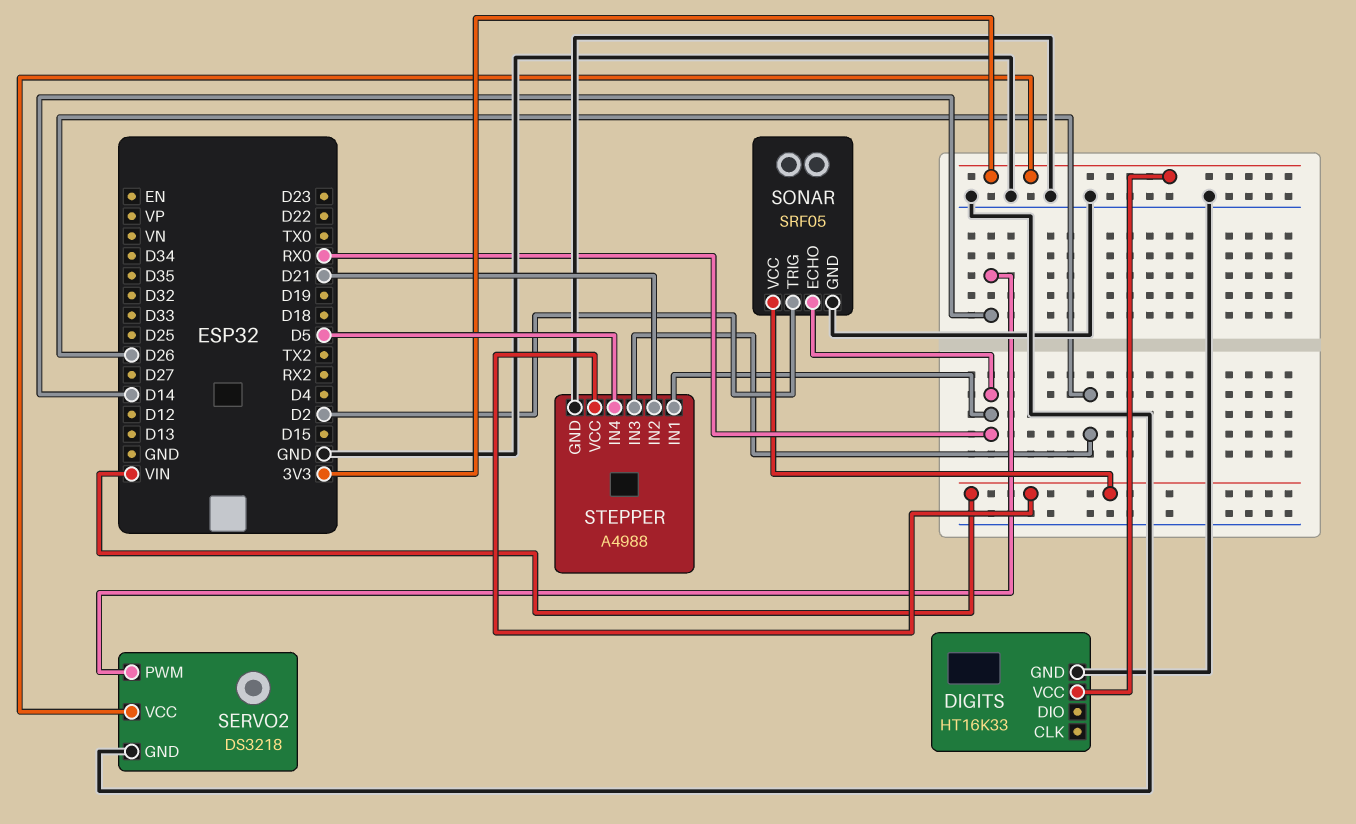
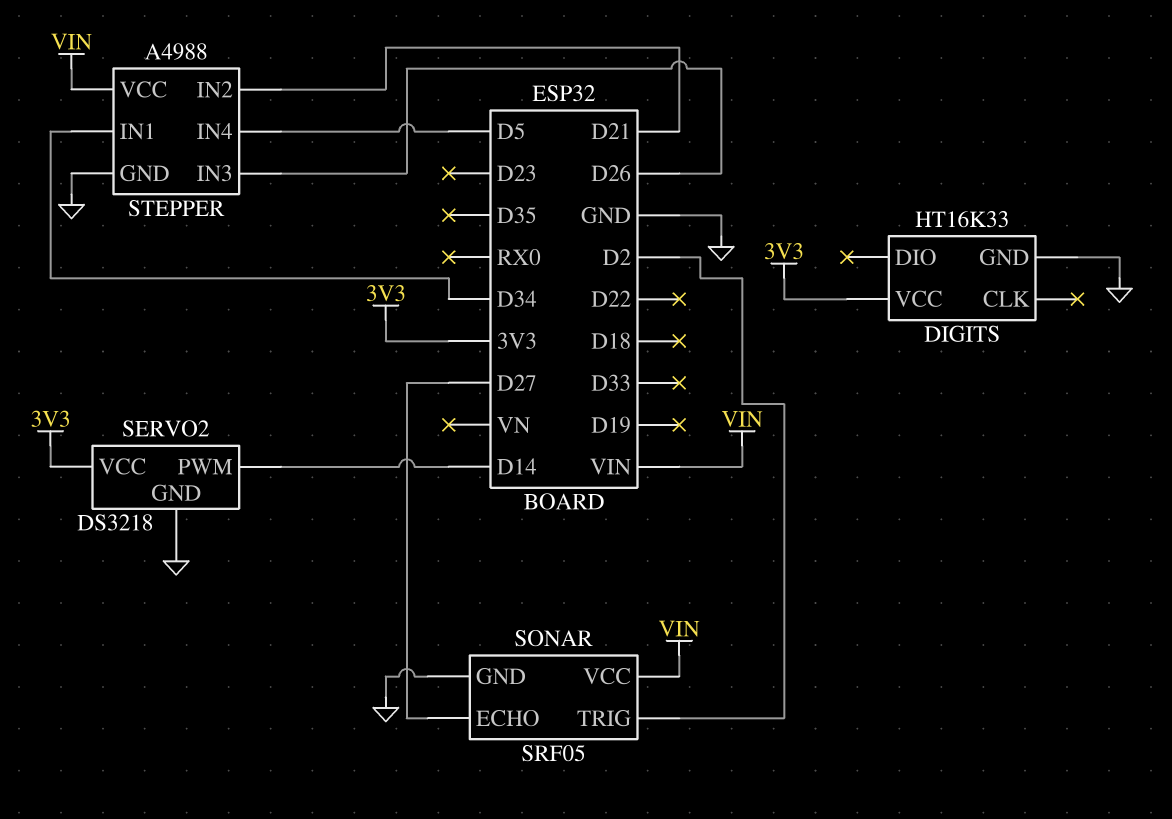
SONAR pin ECHO: RX0 -> D27
STEPPER pin IN1: RX0 -> D34

